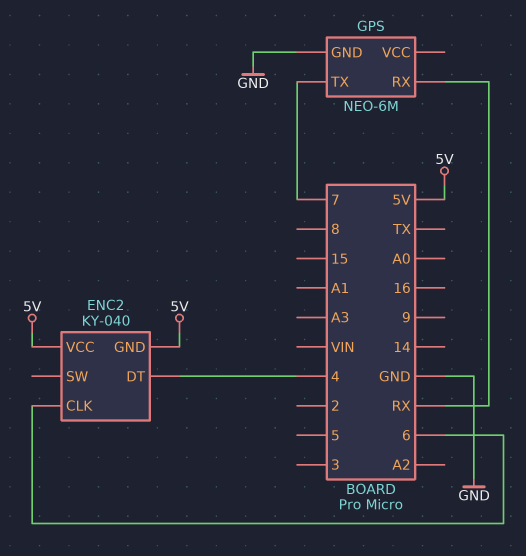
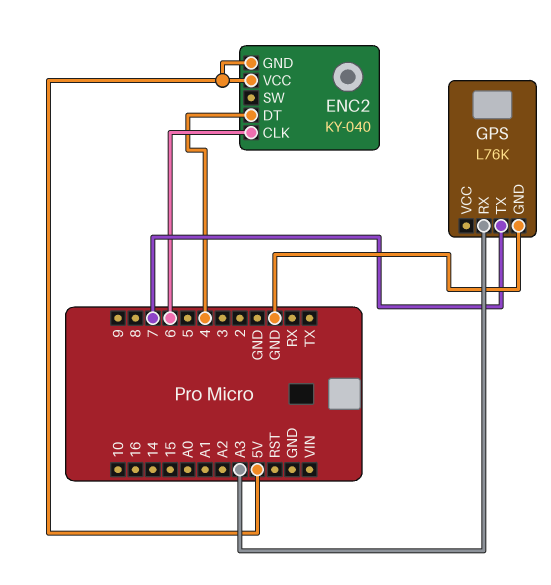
GPS: NEO-6M -> L76K
GPS pin RX: RX -> A3

